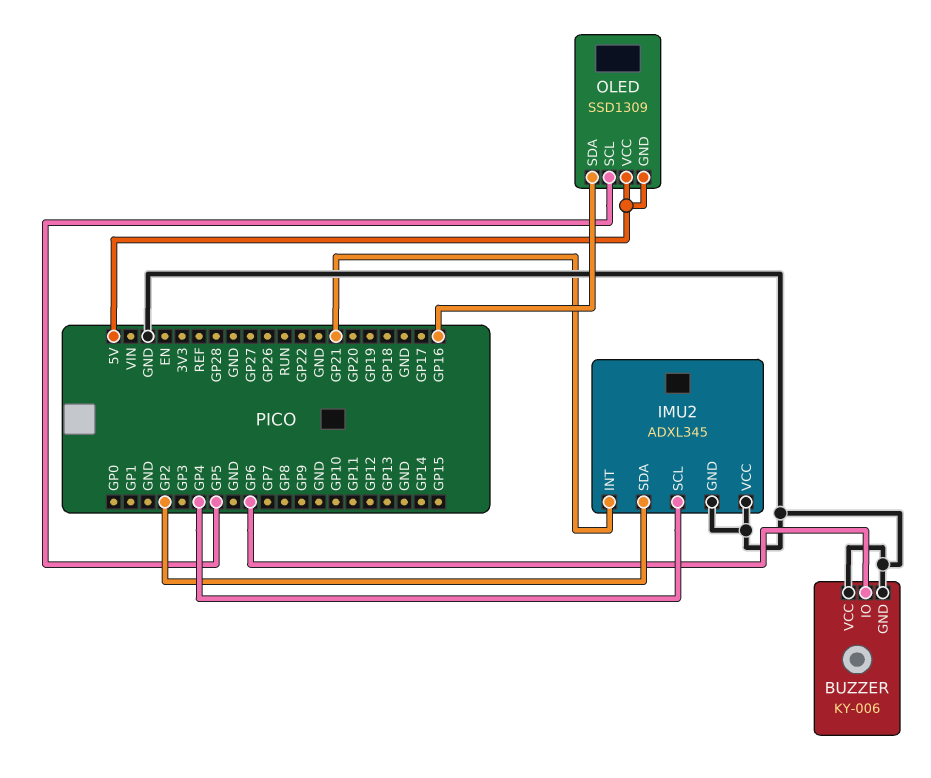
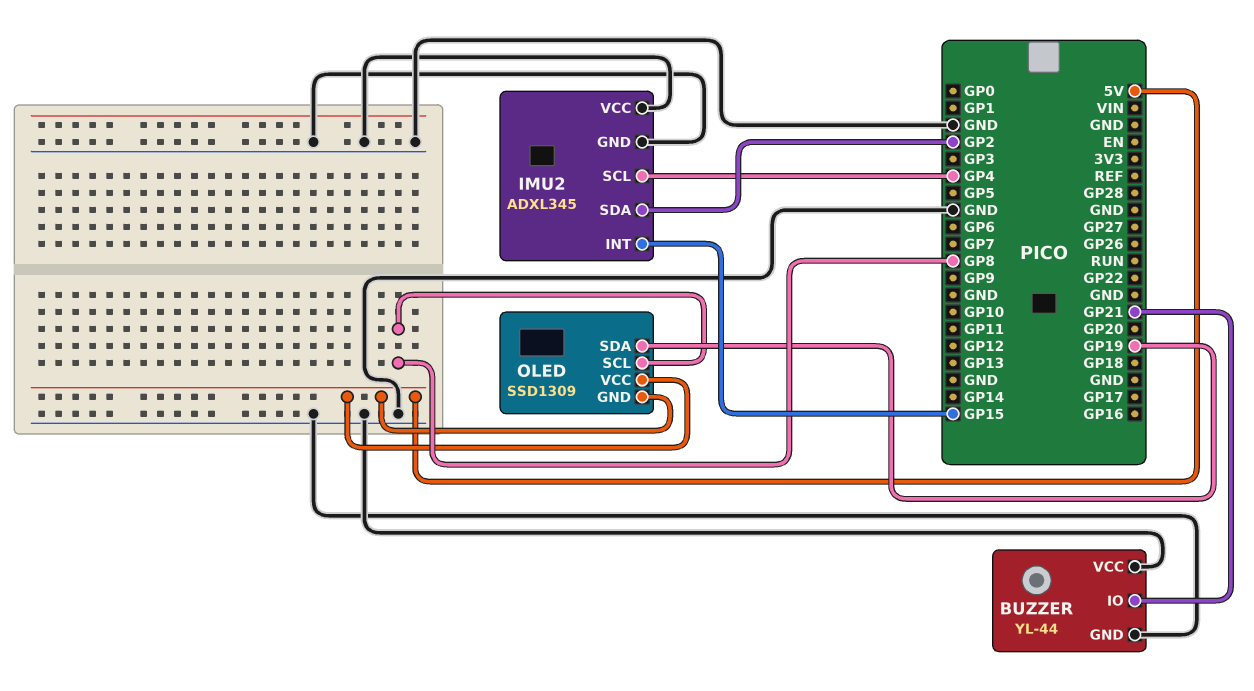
BUZZER: KY-006 -> YL-44
BUZZER pin IO: GP6 -> GP21
IMU2 pin INT: GP21 -> GP15
OLED pin SCL: GP5 -> GP8
OLED pin SDA: GP16 -> GP19

